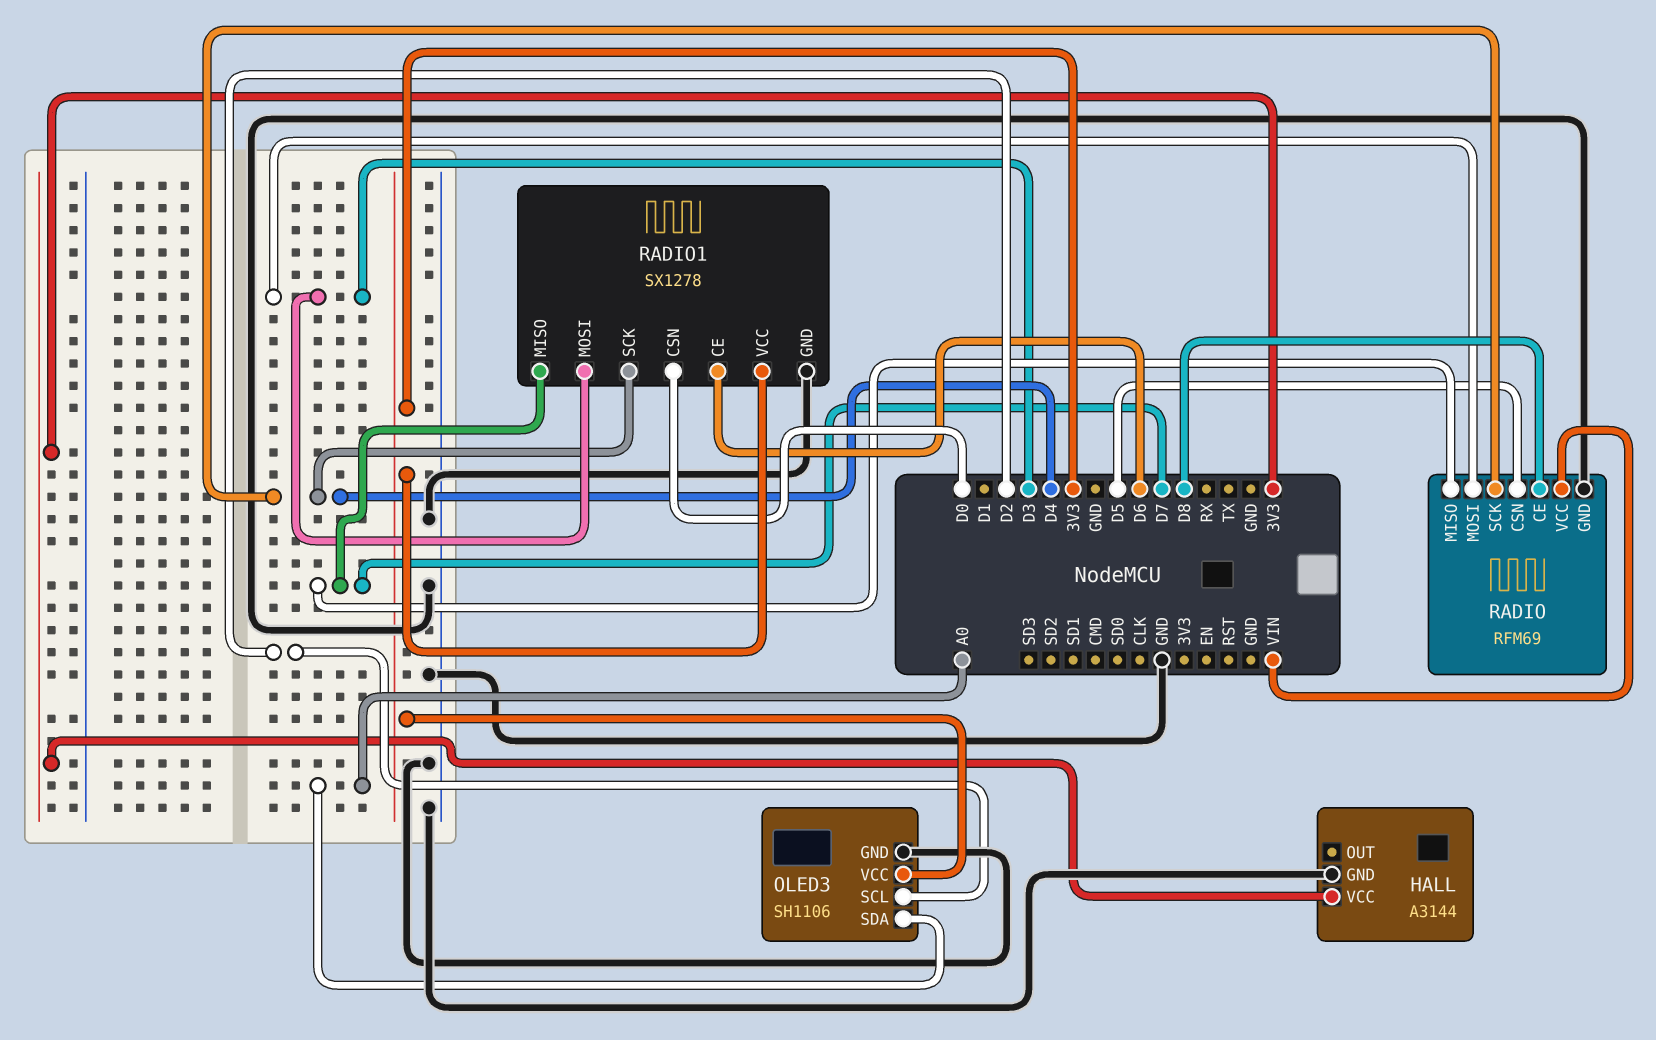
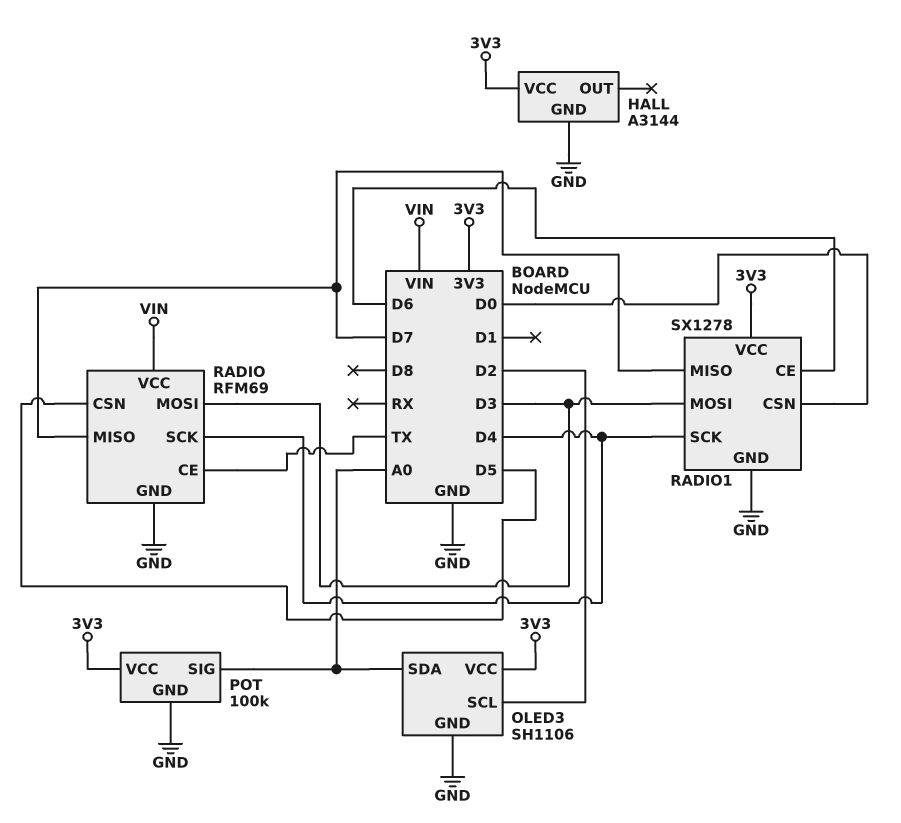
POT: none -> 100k
POT pin GND: none -> GND
POT pin SIG: none -> A0
POT pin VCC: none -> 3V3
RADIO pin CE: D8 -> TX

